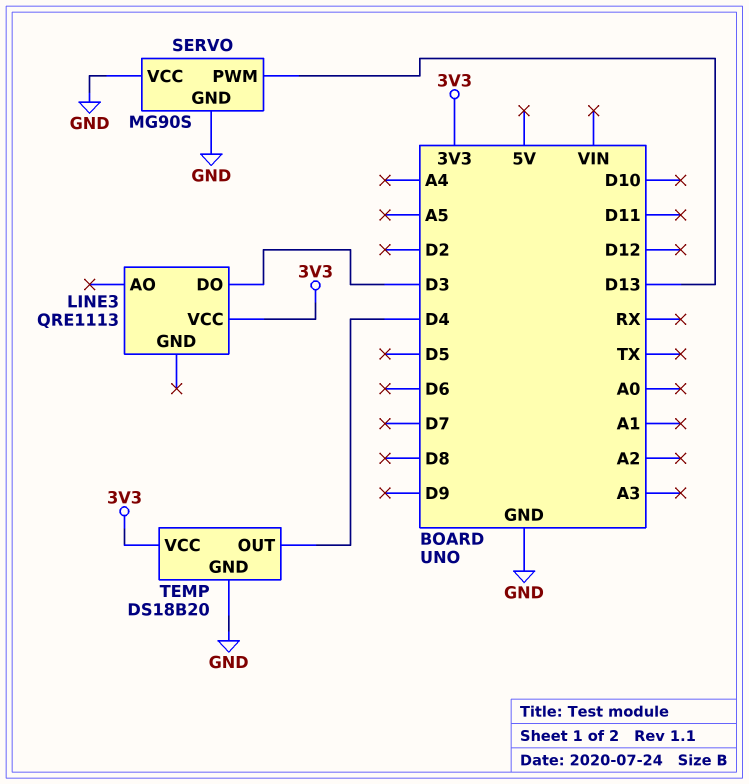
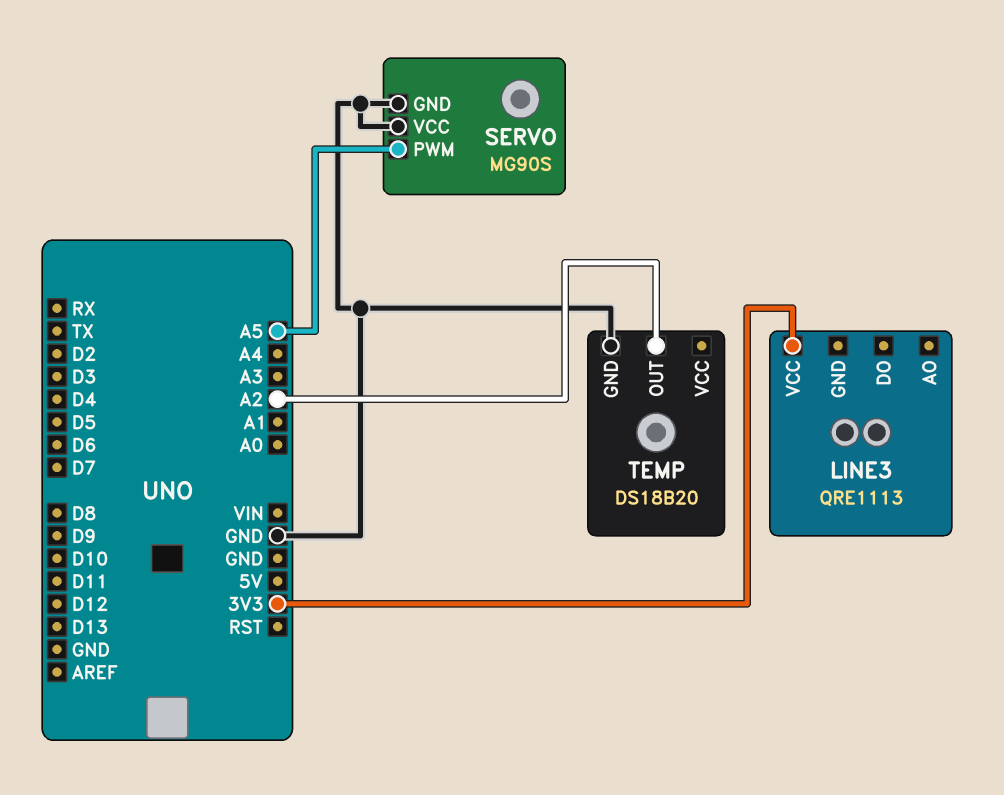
LINE3 pin DO: D3 -> none
SERVO pin PWM: D13 -> A5
TEMP pin OUT: D4 -> A2
TEMP pin VCC: 3V3 -> none

